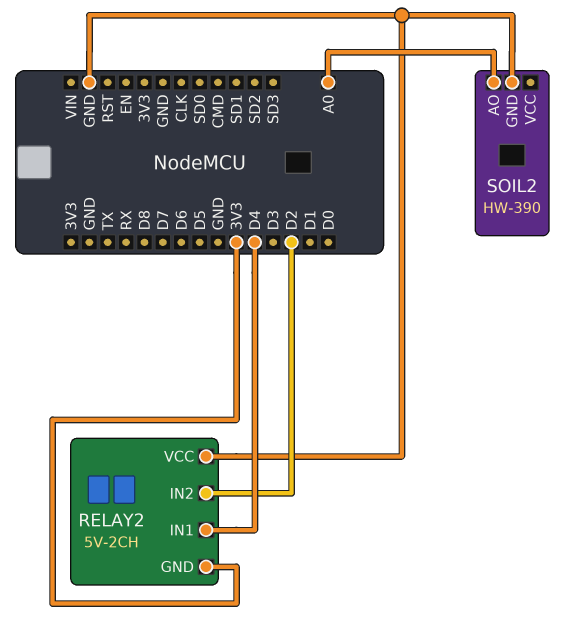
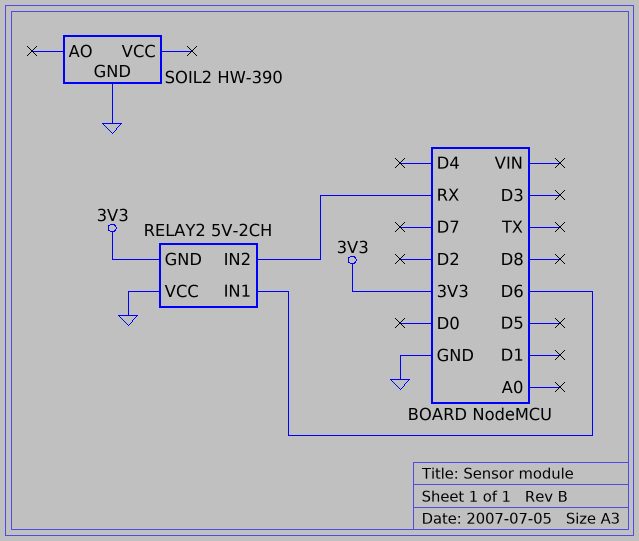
RELAY2 pin IN1: D4 -> D6
RELAY2 pin IN2: D2 -> RX
SOIL2 pin AO: A0 -> none

